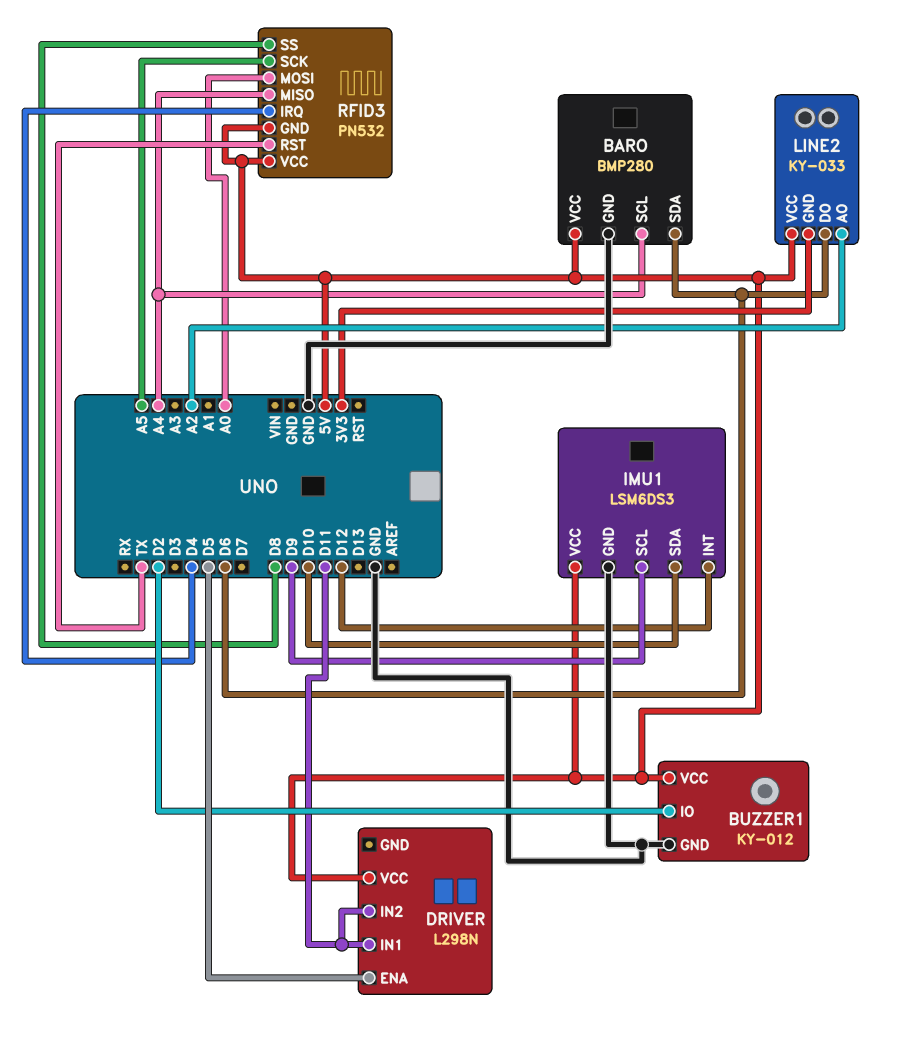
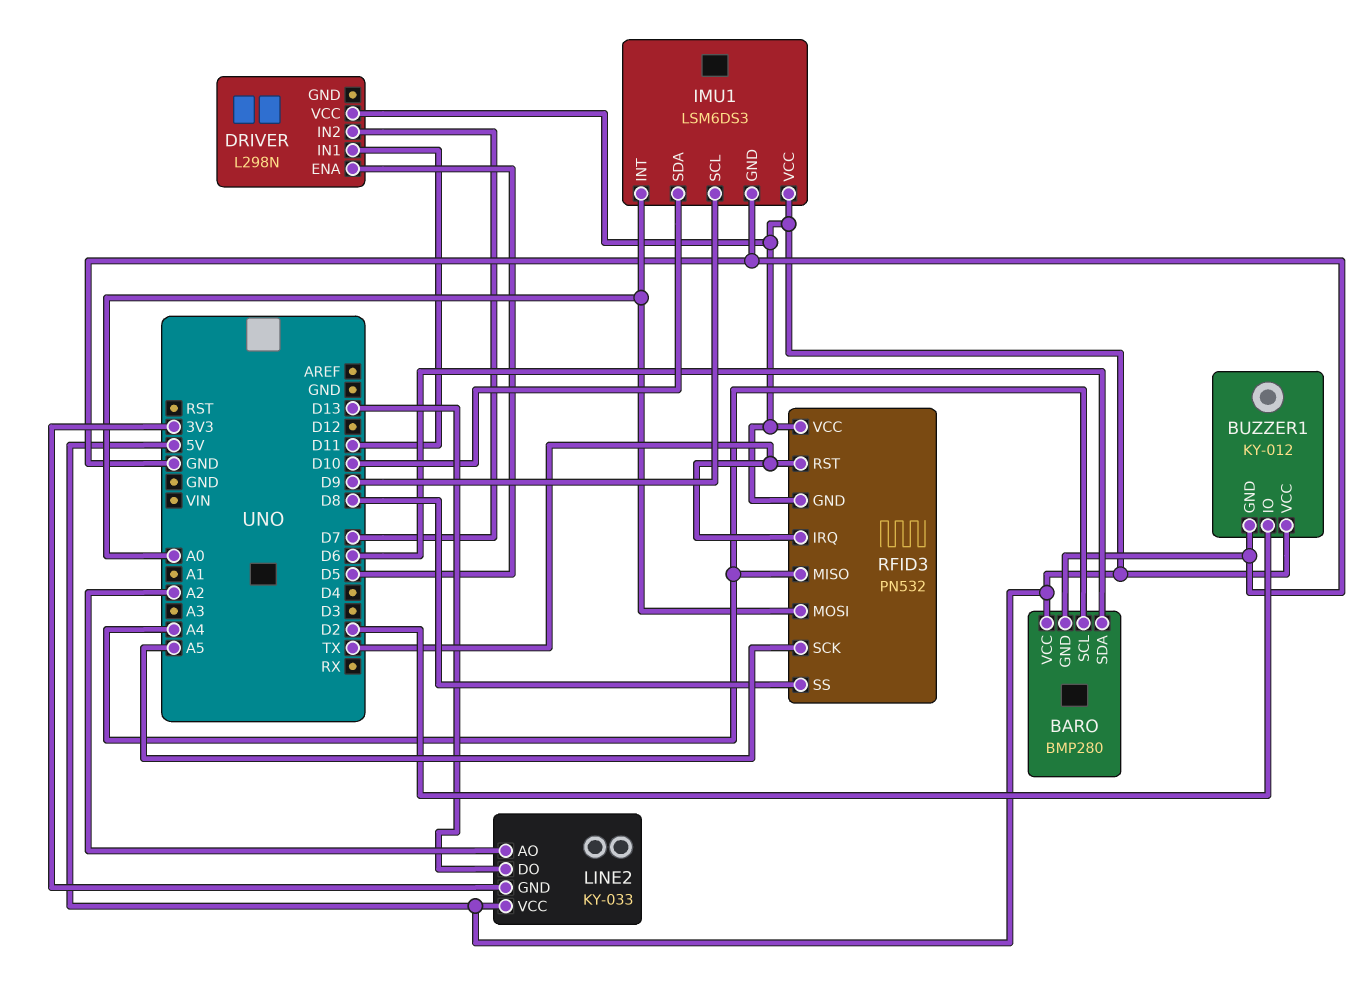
DRIVER pin IN2: D11 -> D7
IMU1 pin INT: D12 -> A0
LINE2 pin DO: D6 -> D13
RFID3 pin IRQ: D4 -> TX

